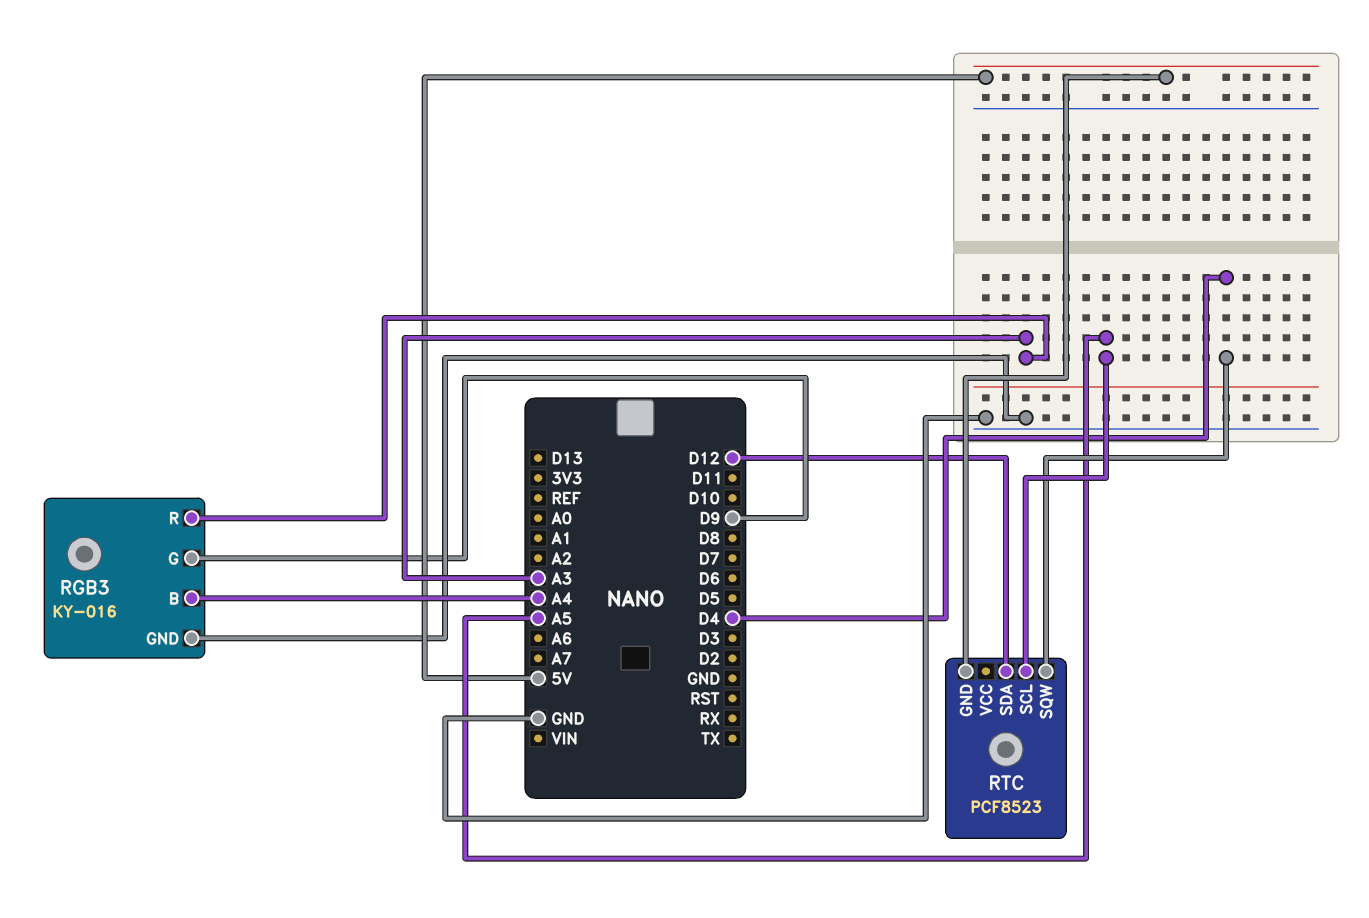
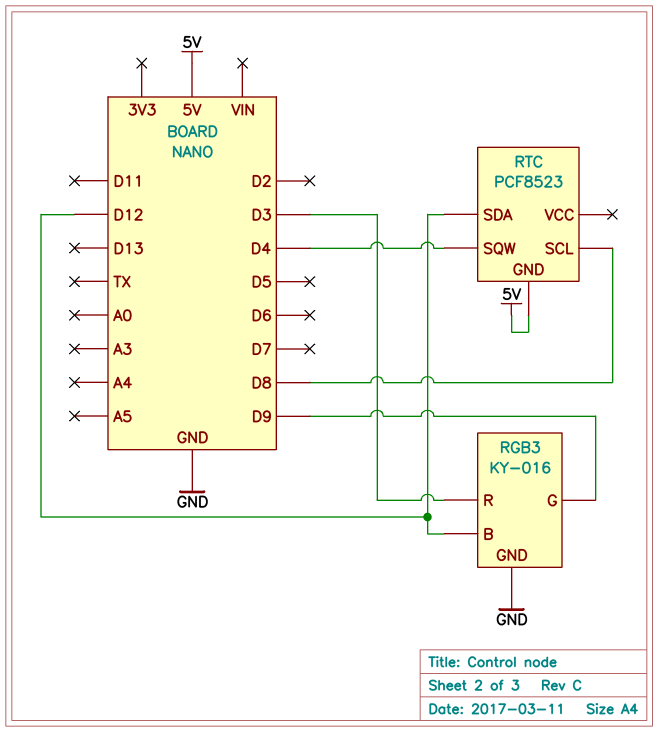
RGB3 pin B: A4 -> D12
RGB3 pin R: A3 -> D3
RTC pin SCL: A5 -> D8

